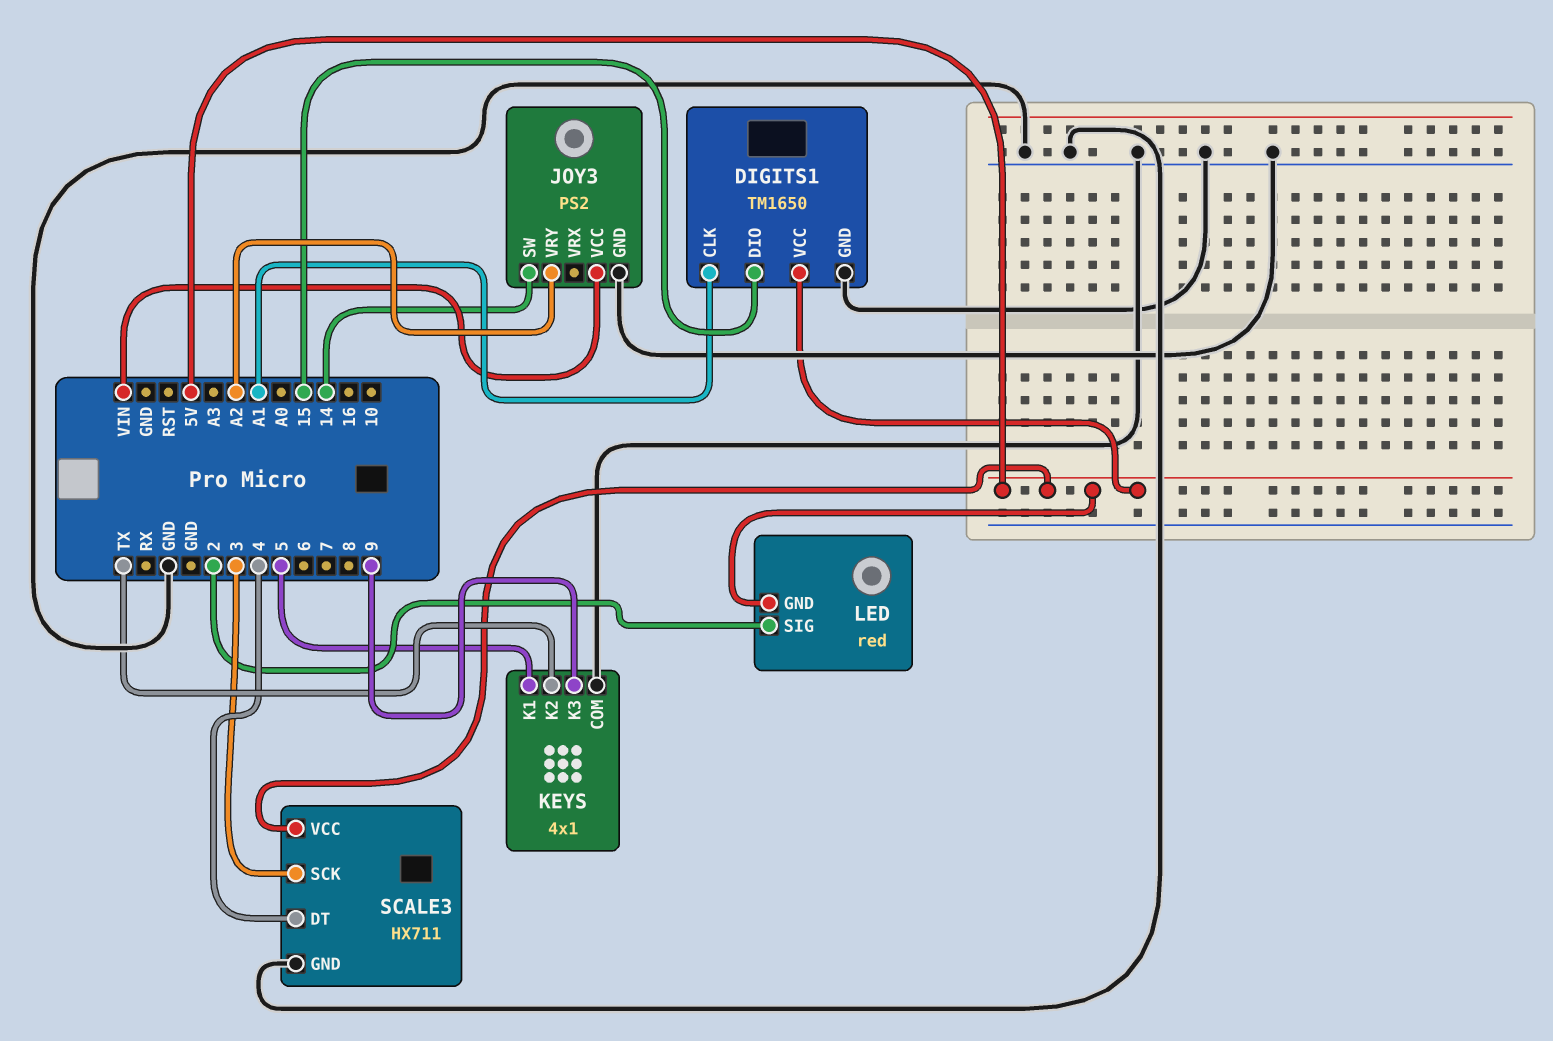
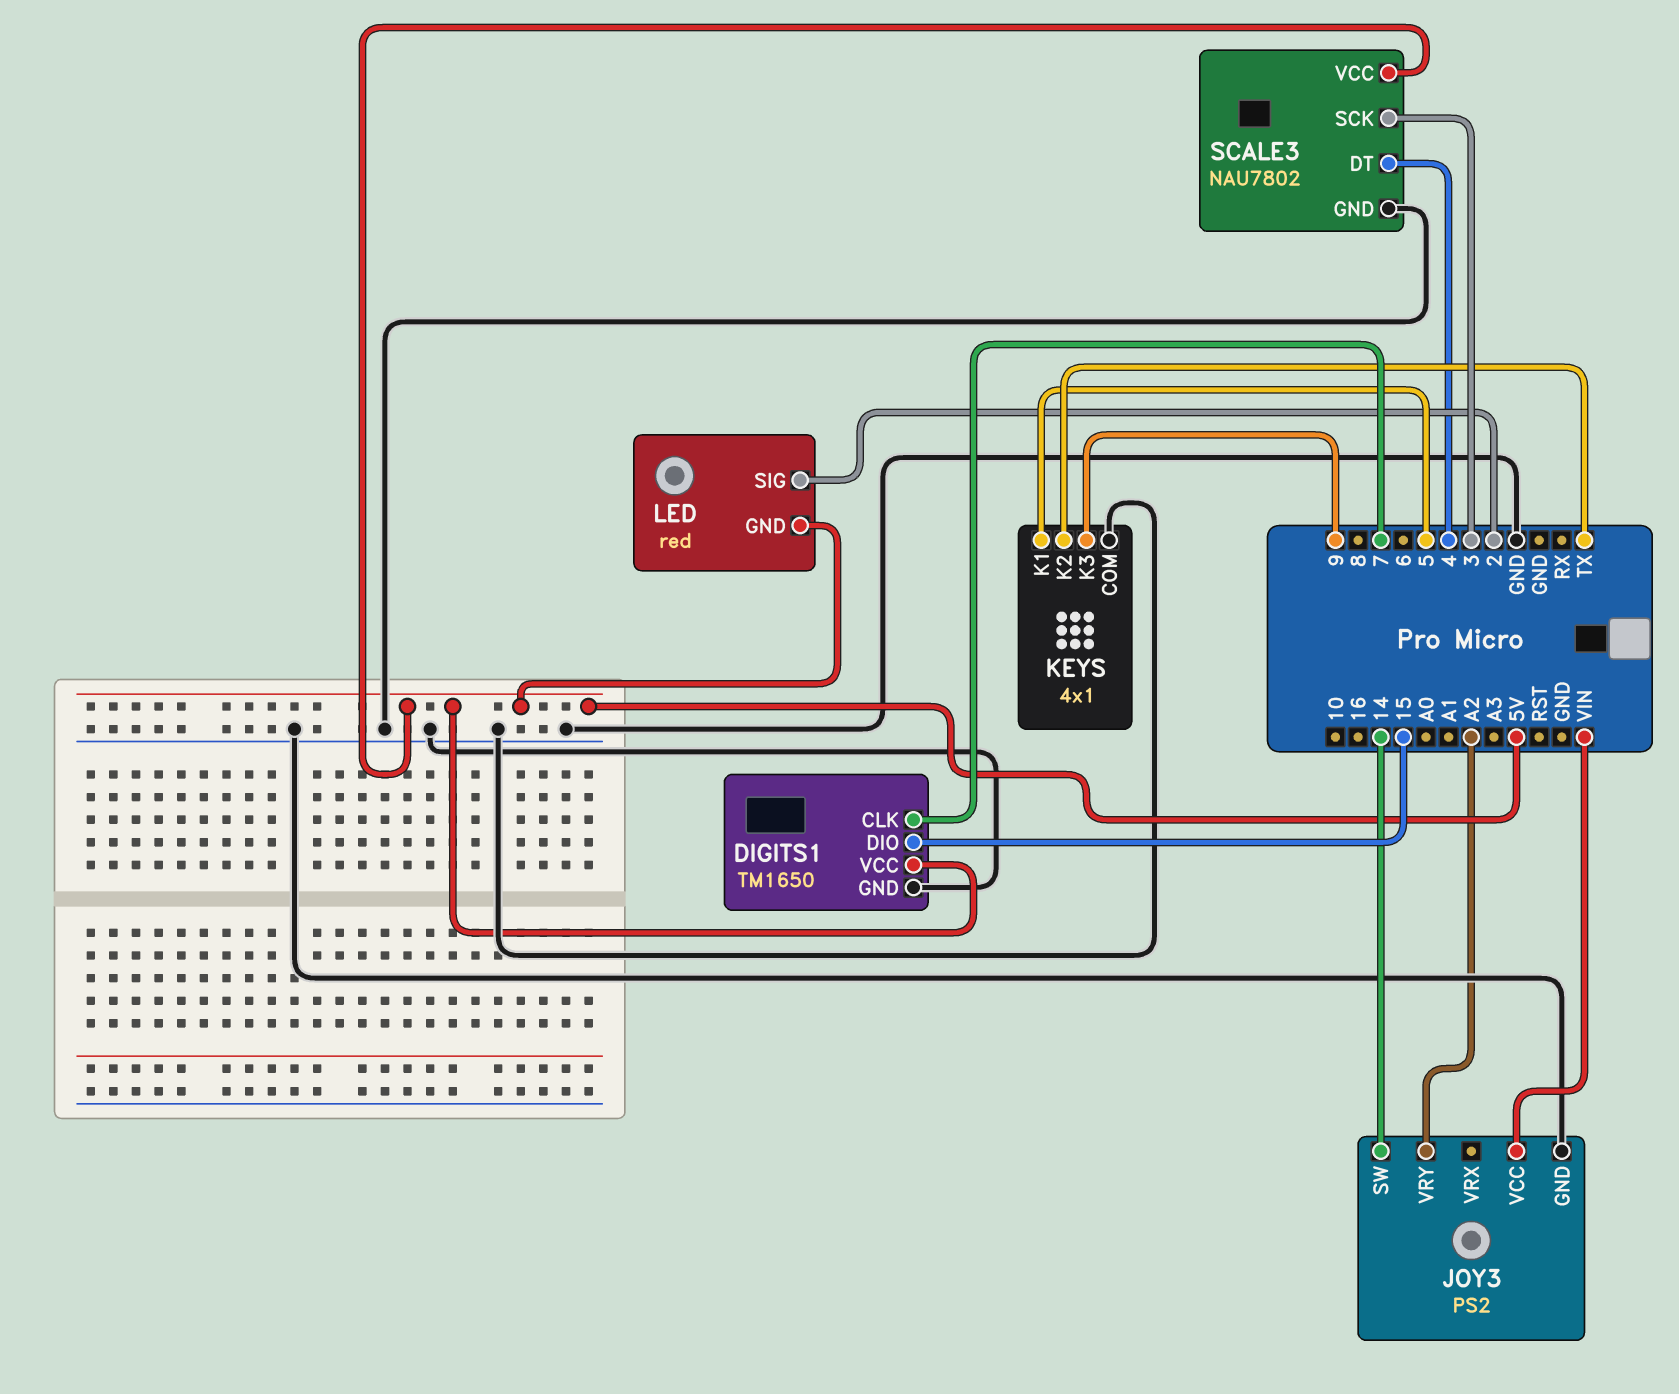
DIGITS1 pin CLK: A1 -> 7
SCALE3: HX711 -> NAU7802

